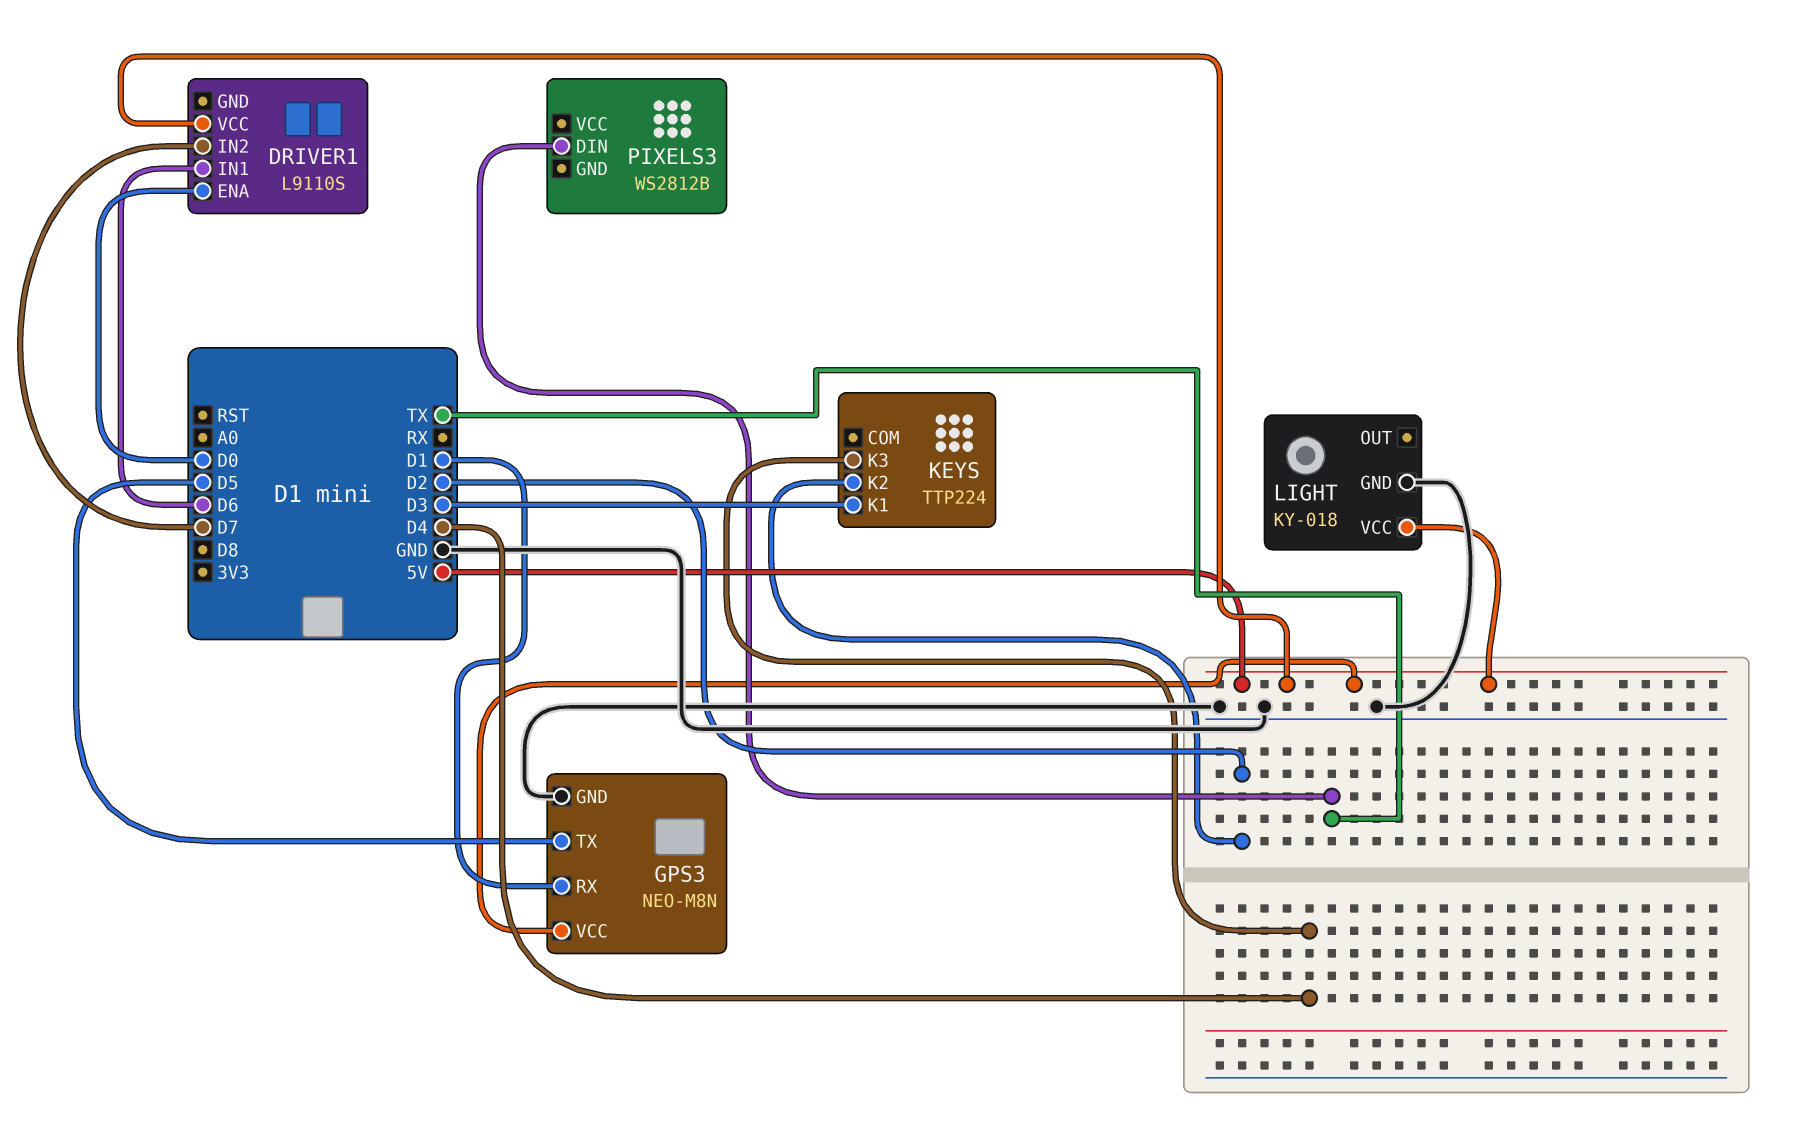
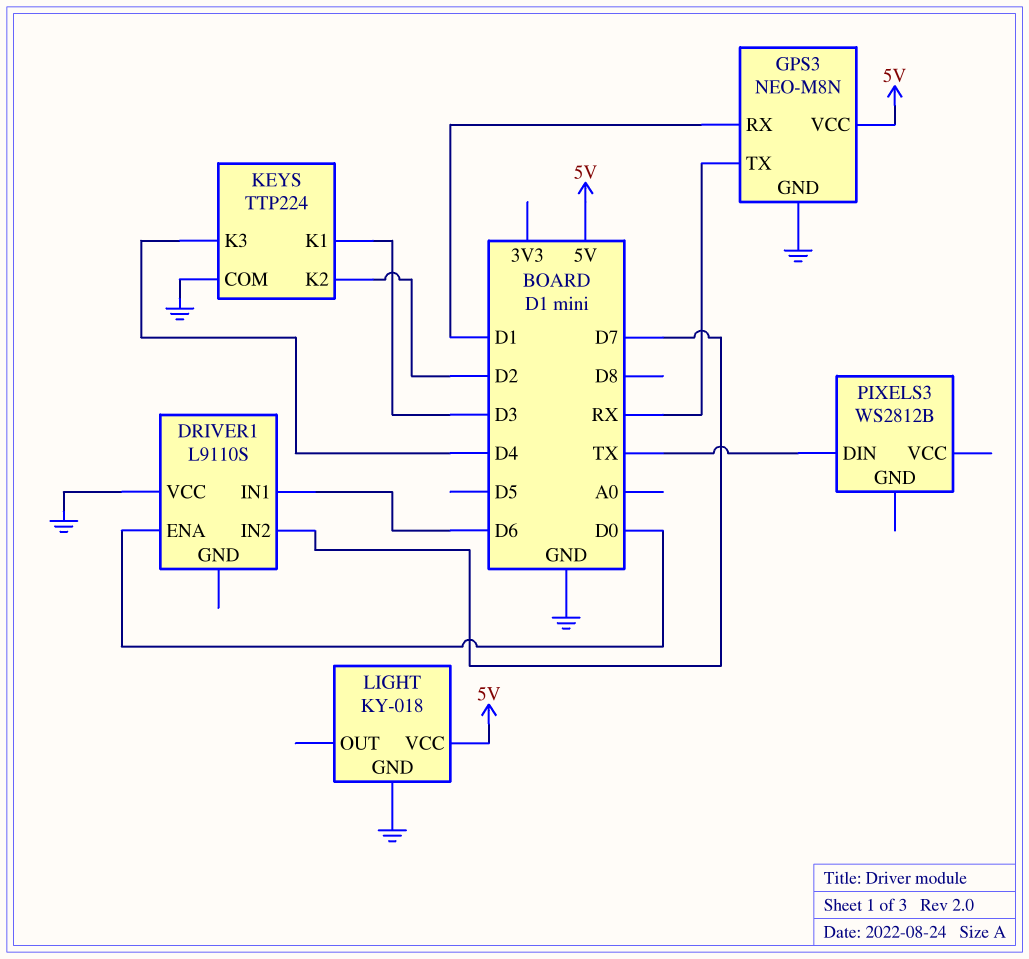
DRIVER1 pin VCC: 5V -> GND
GPS3 pin TX: D5 -> RX
KEYS pin COM: none -> GND

